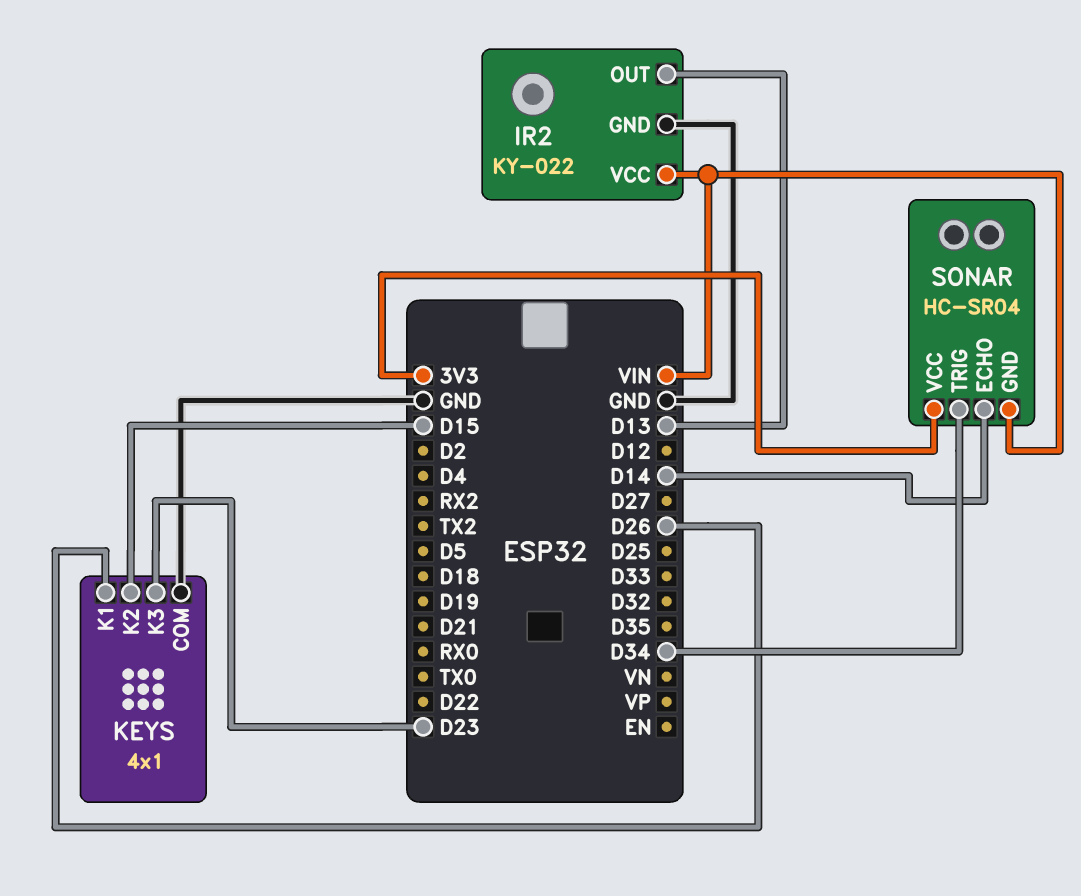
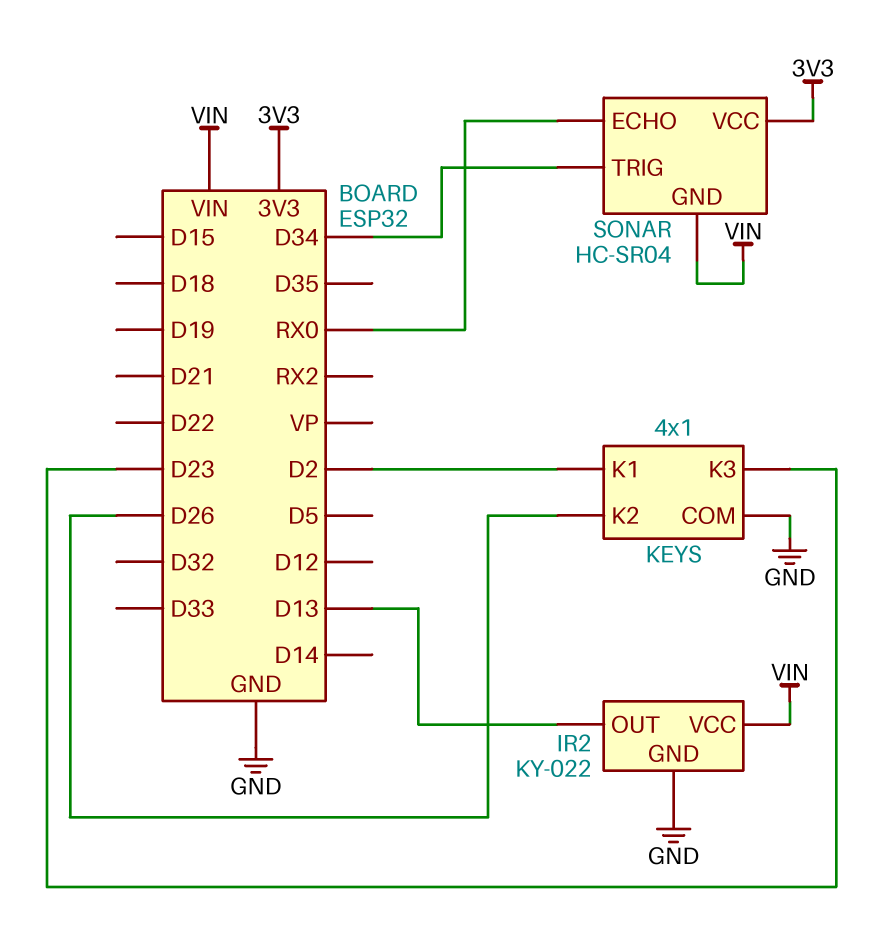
KEYS pin K1: D26 -> D2
KEYS pin K2: D15 -> D26
SONAR pin ECHO: D14 -> RX0

